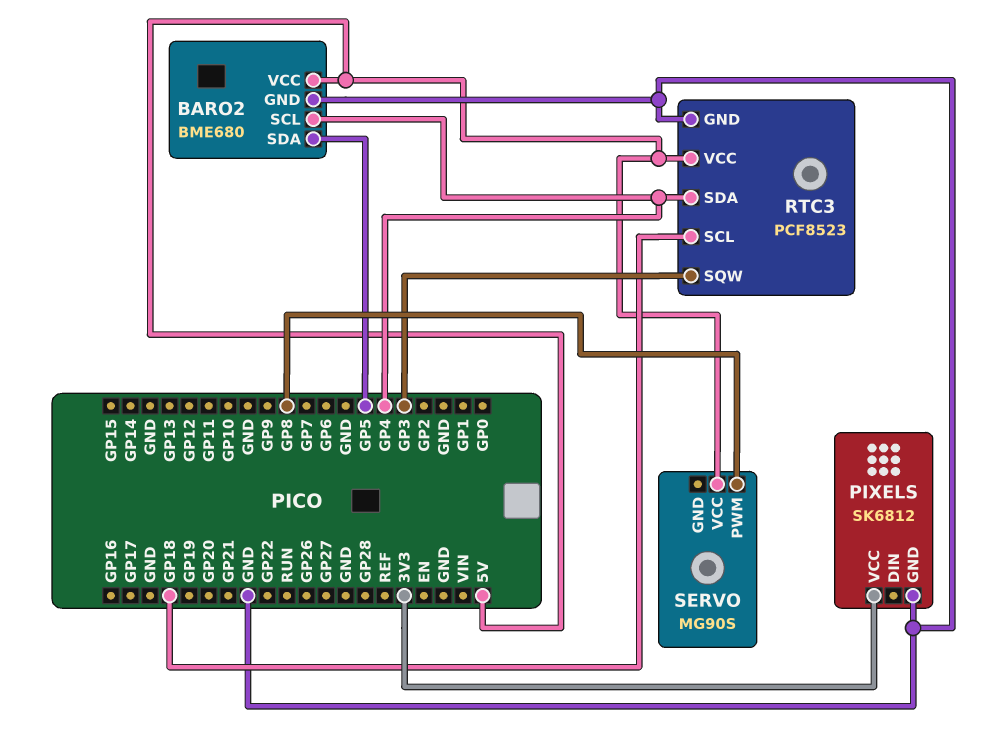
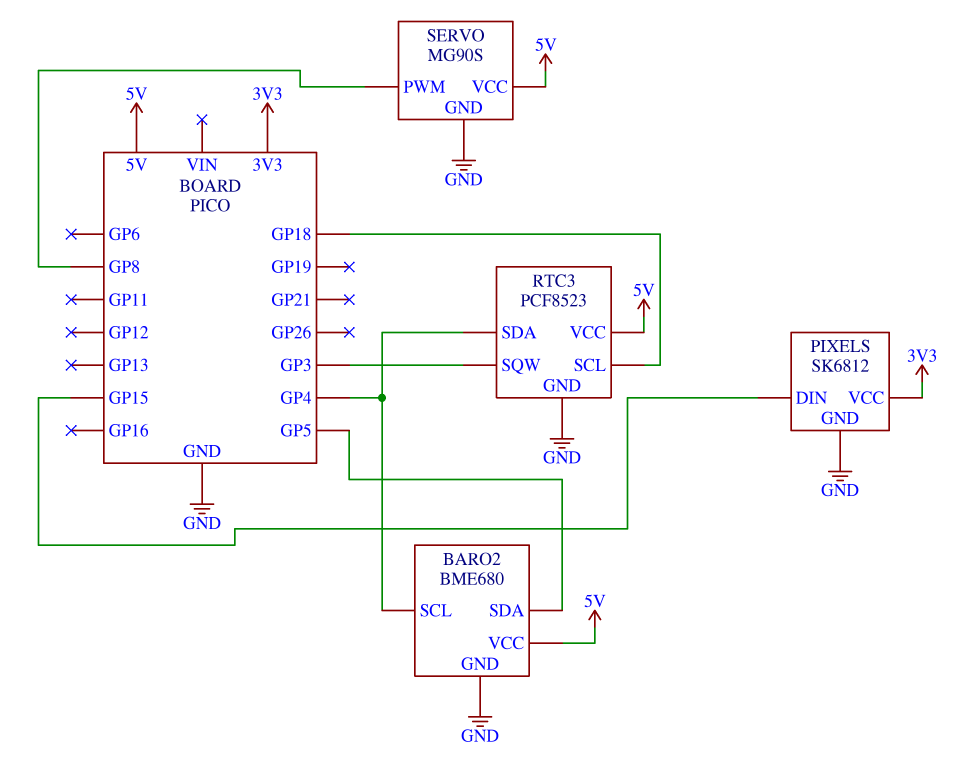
PIXELS pin DIN: none -> GP15
SERVO pin GND: none -> GND

